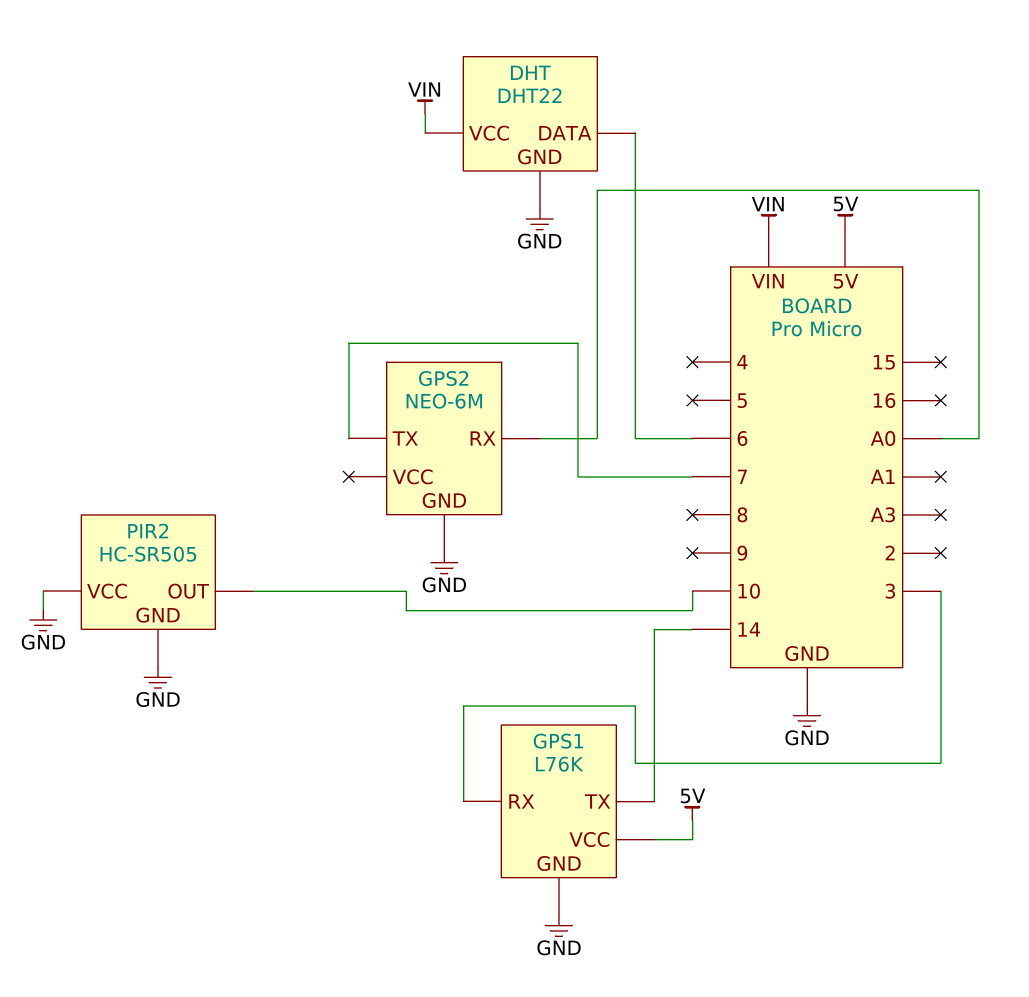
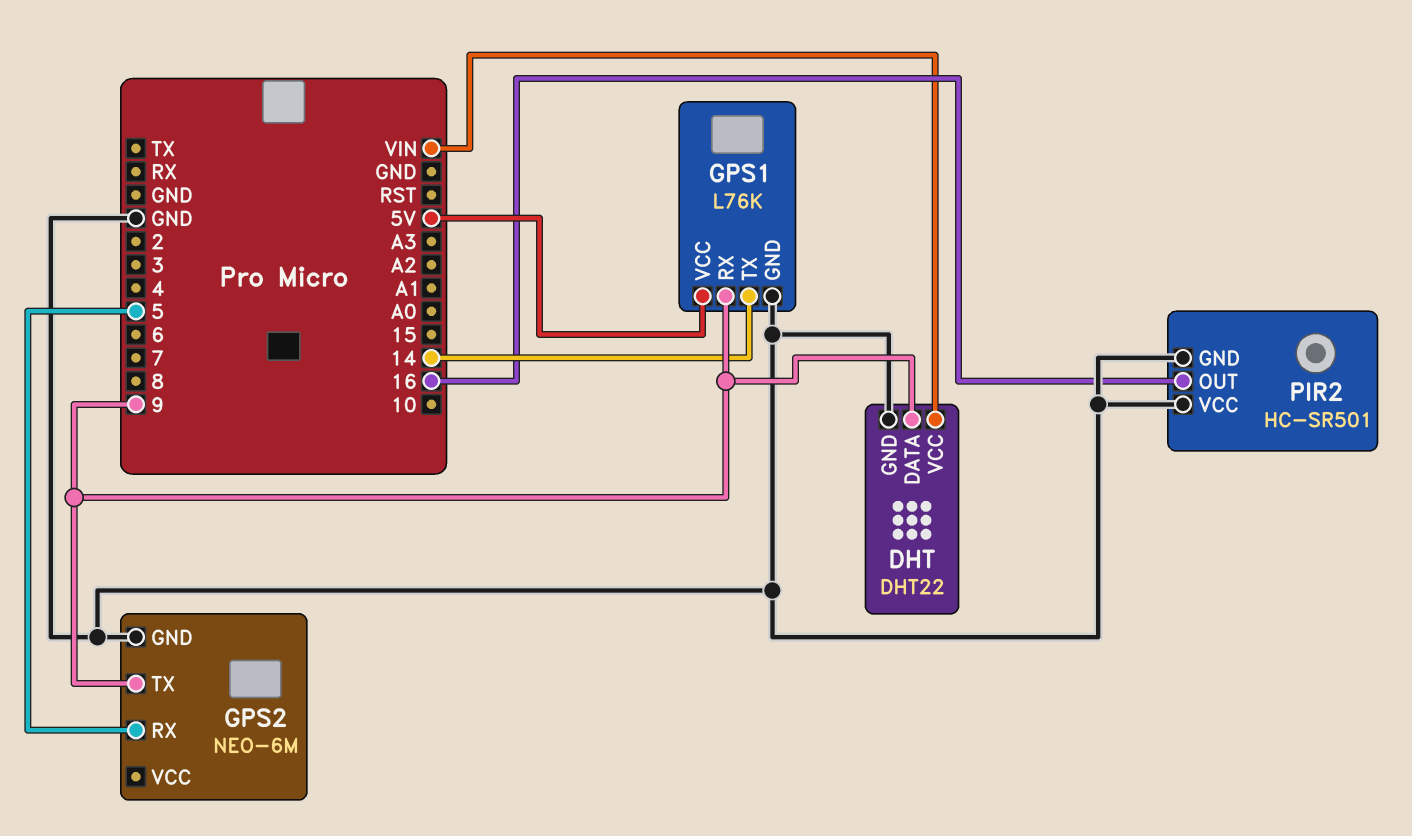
DHT pin DATA: 6 -> 9
GPS1 pin RX: 3 -> 9
GPS2 pin RX: A0 -> 5
GPS2 pin TX: 7 -> 9
PIR2: HC-SR505 -> HC-SR501
PIR2 pin OUT: 10 -> 16

